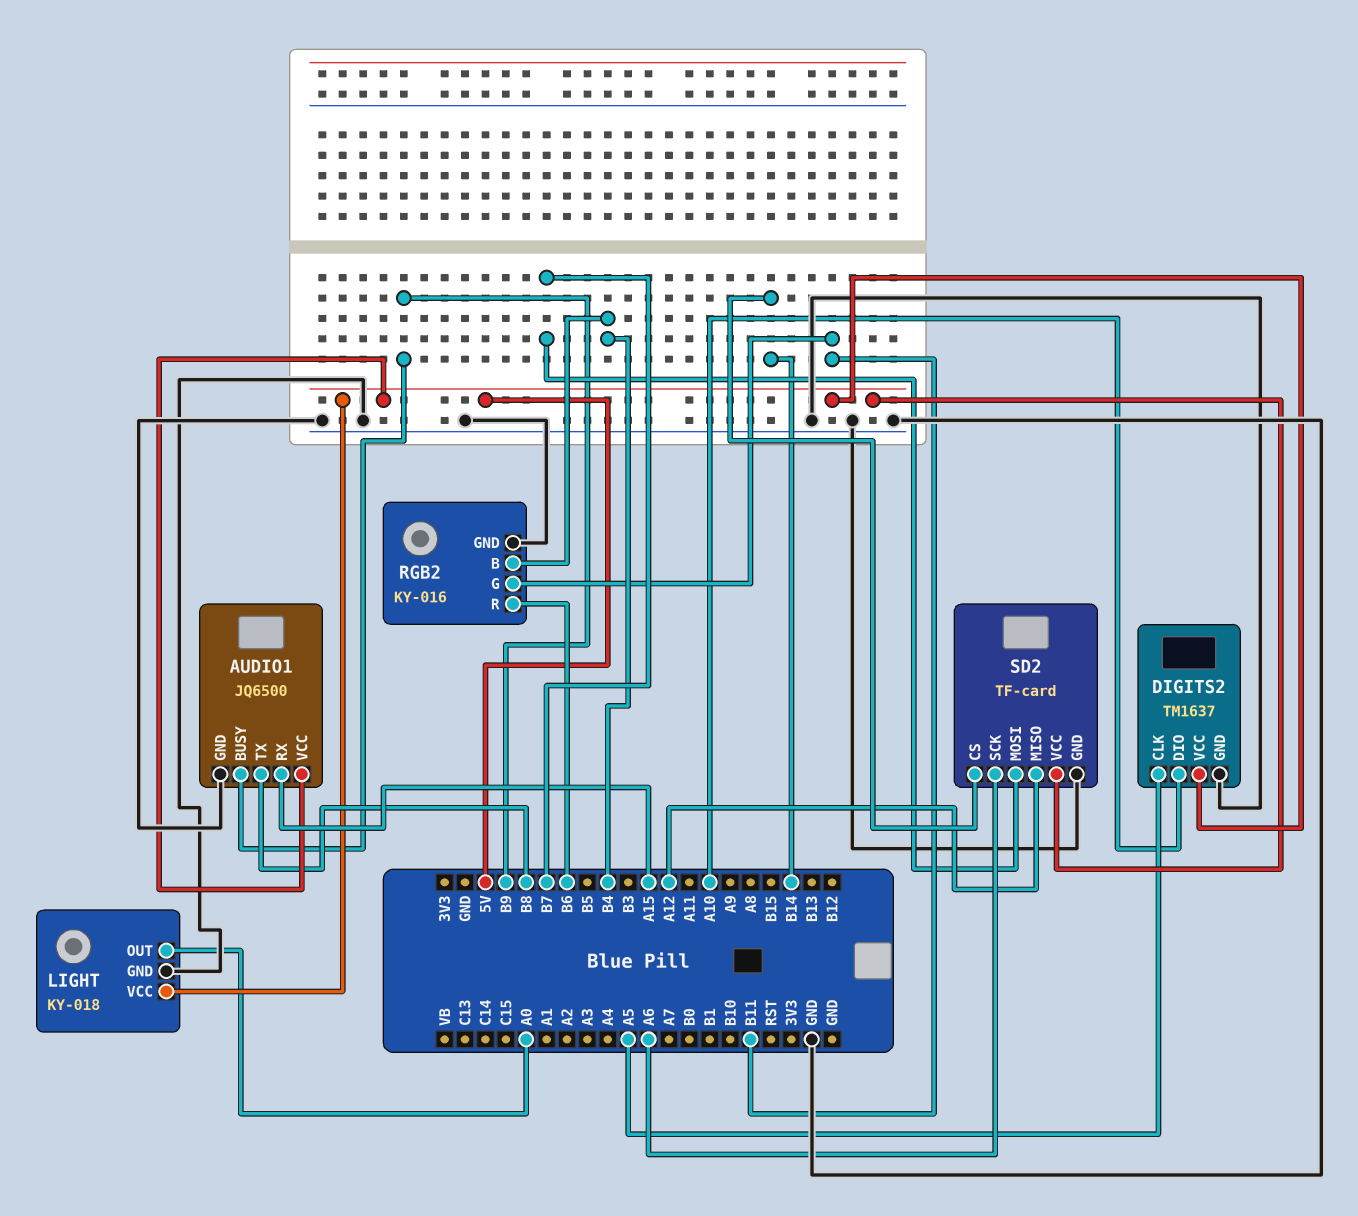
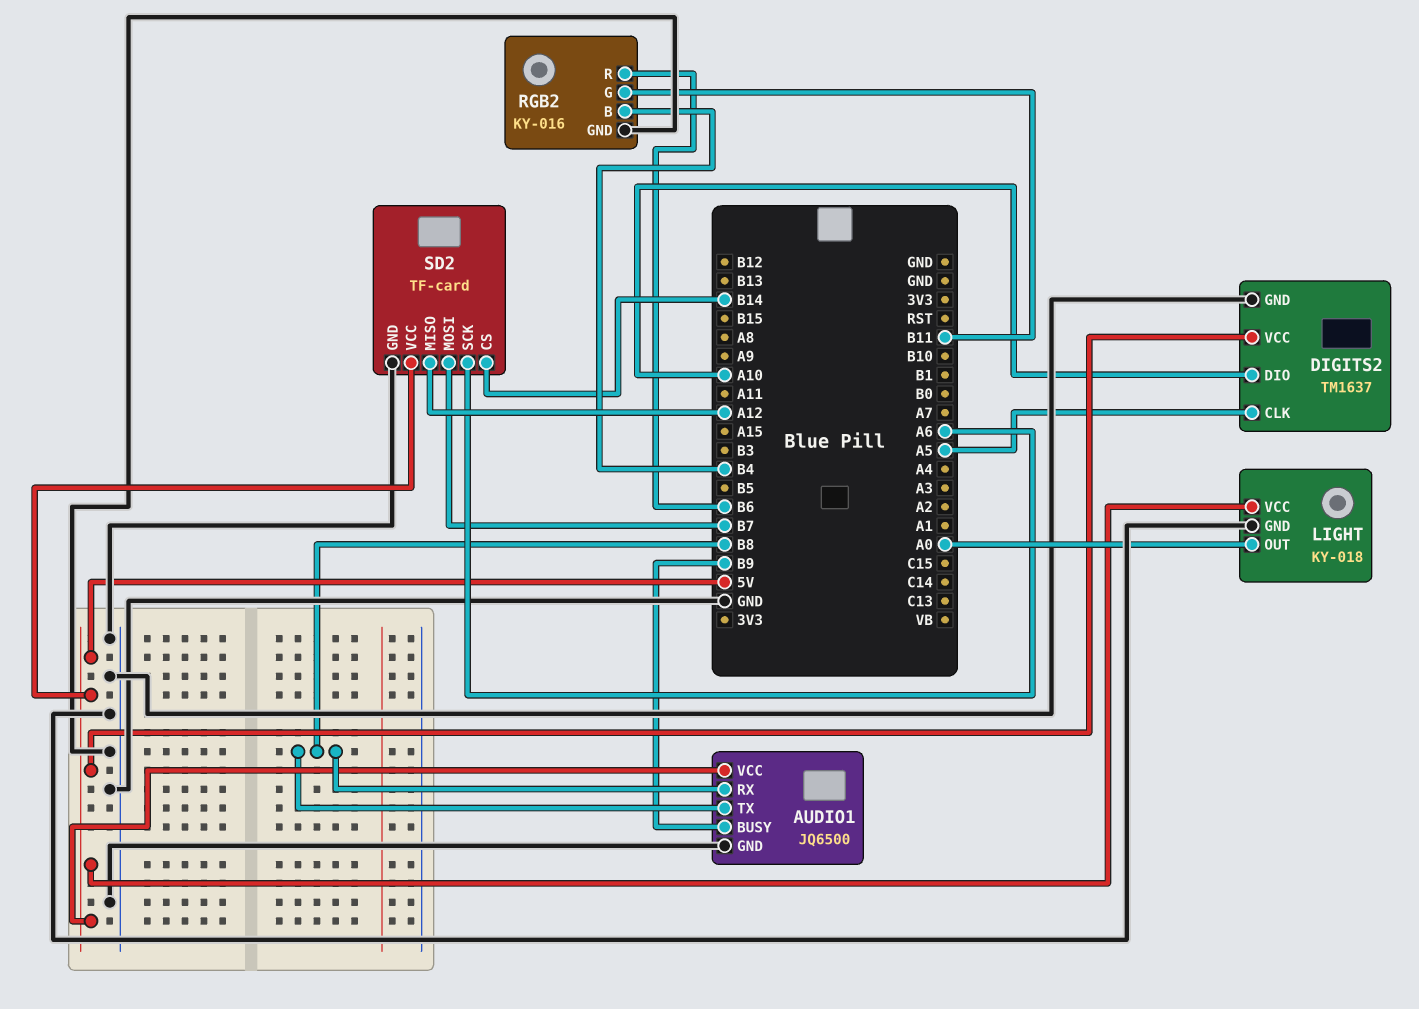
AUDIO1 pin RX: A15 -> B8

